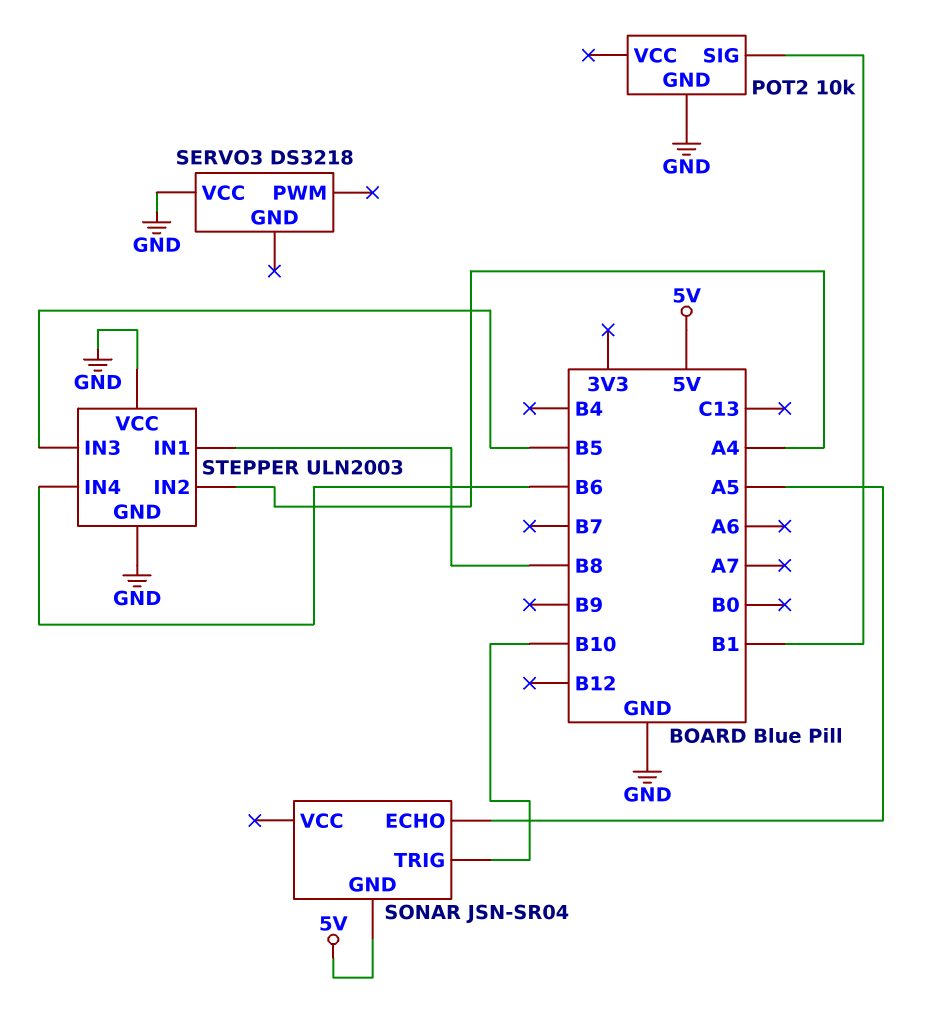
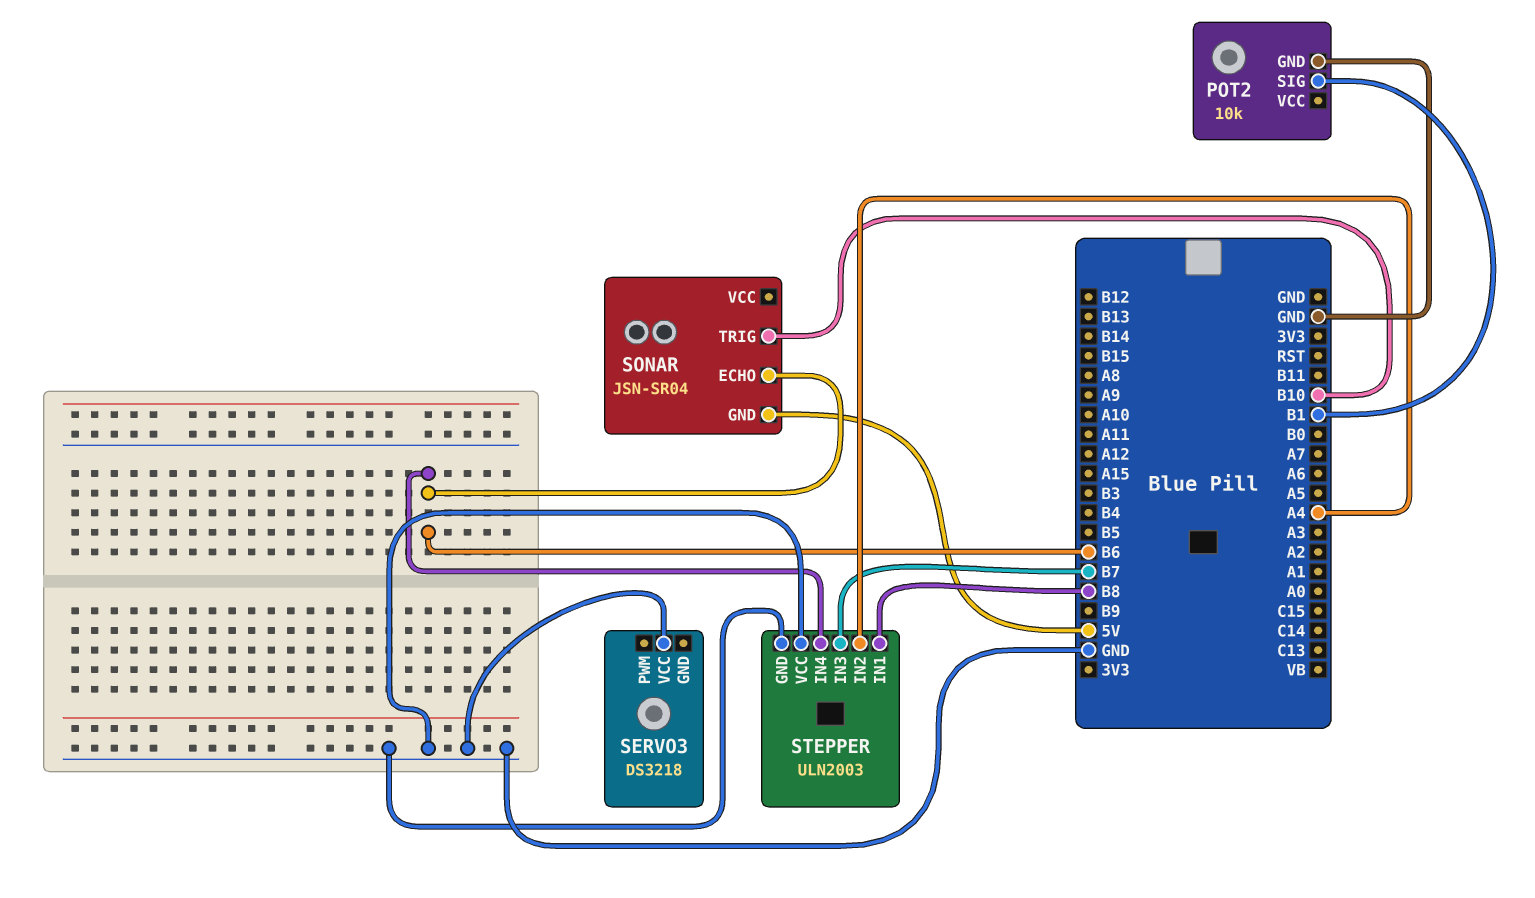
SONAR pin ECHO: A5 -> B6
STEPPER pin IN3: B5 -> B7

